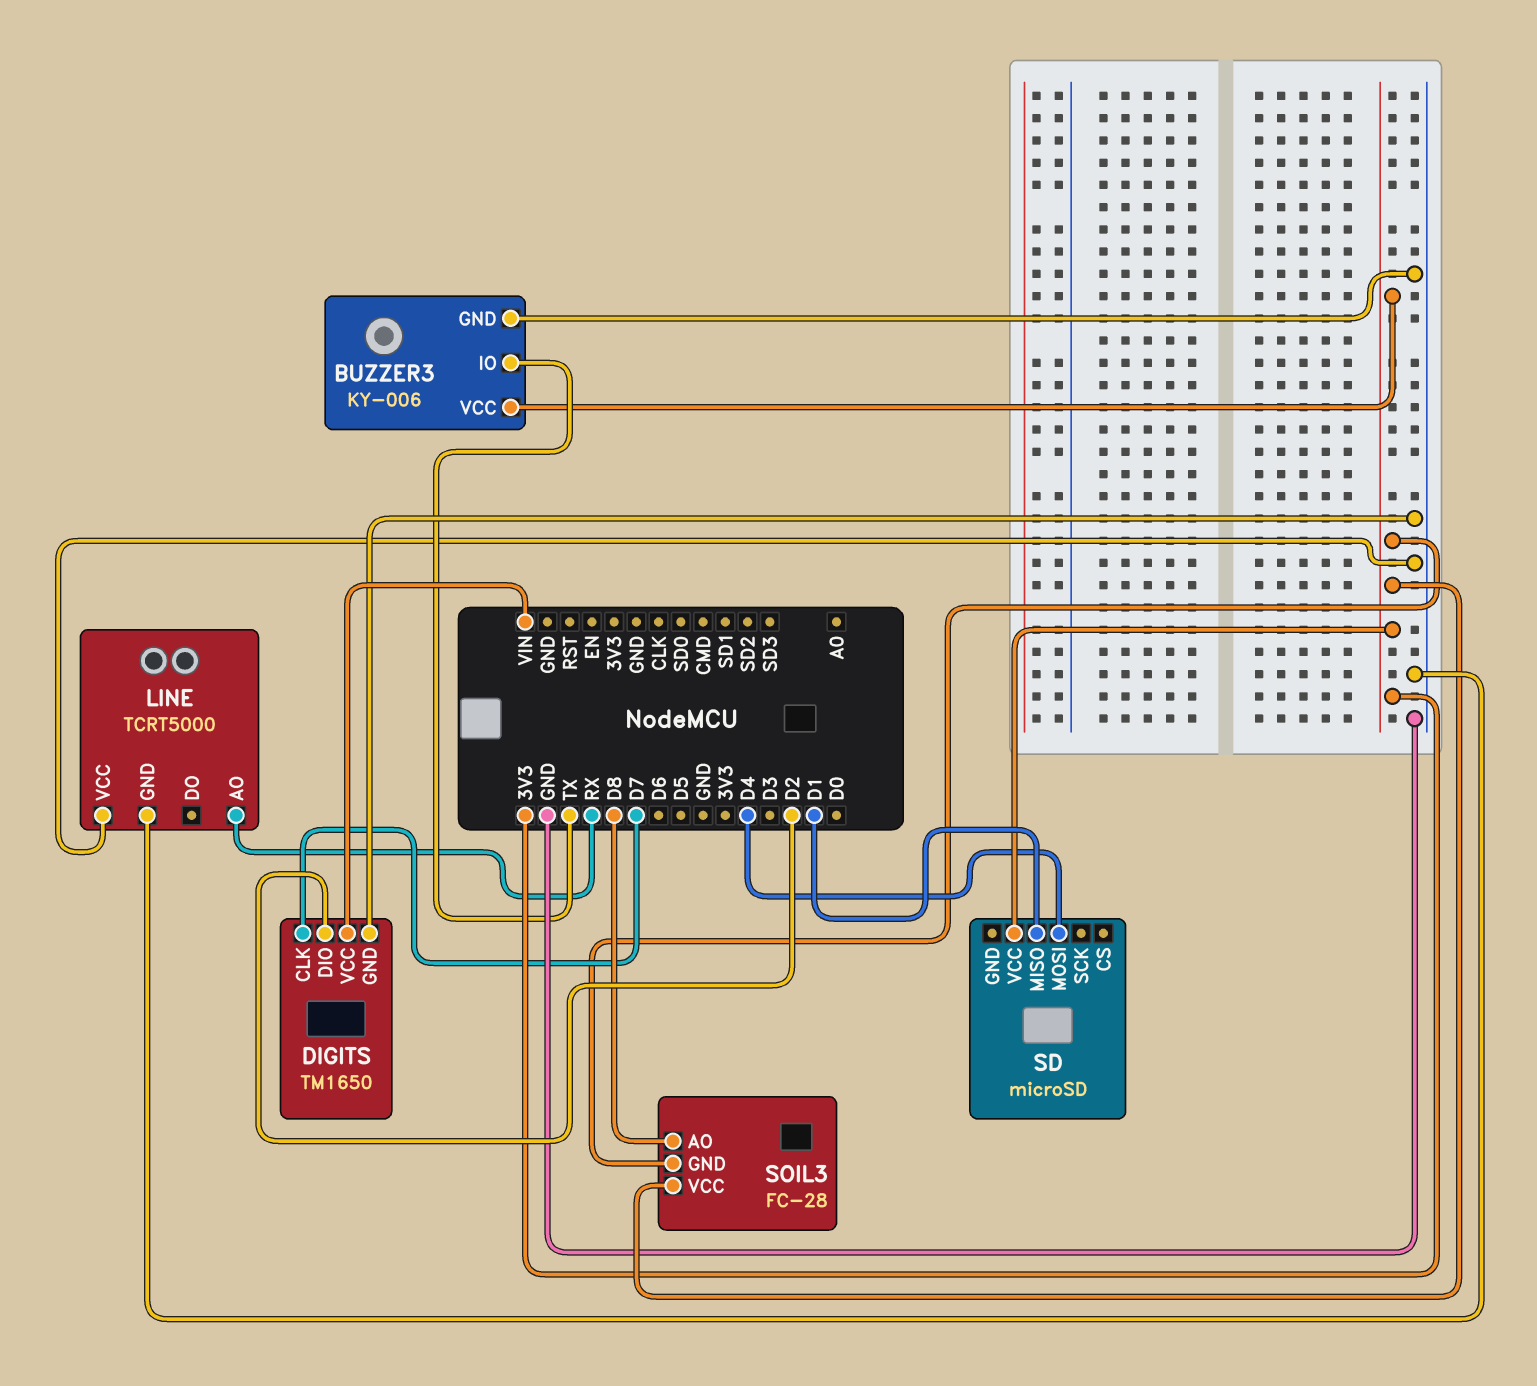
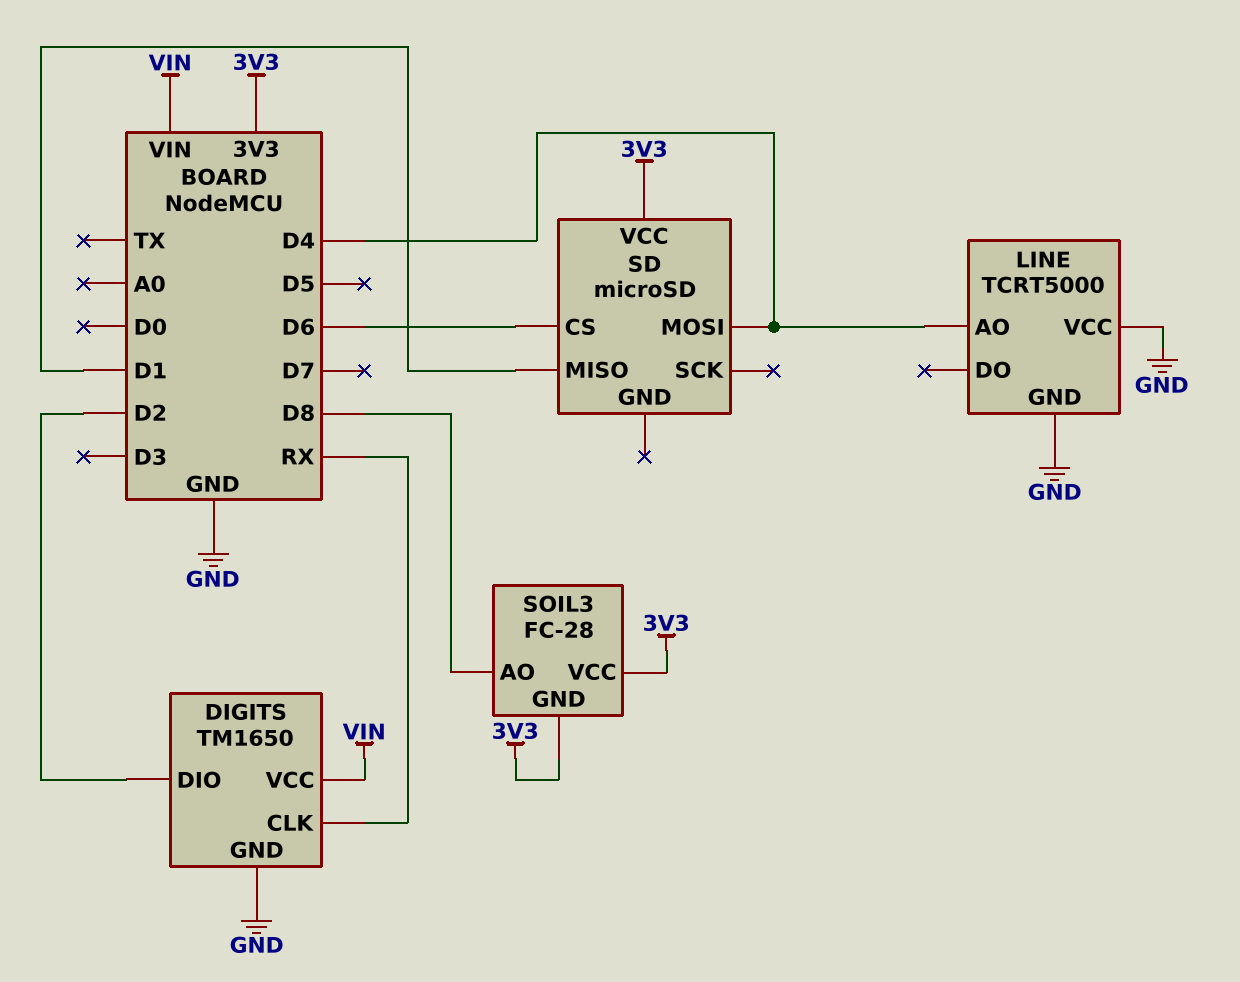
BUZZER3: KY-006 -> none
BUZZER3 pin GND: GND -> none
BUZZER3 pin IO: TX -> none
BUZZER3 pin VCC: 3V3 -> none
DIGITS pin CLK: D7 -> RX
LINE pin AO: RX -> D4
SD pin CS: none -> D6

